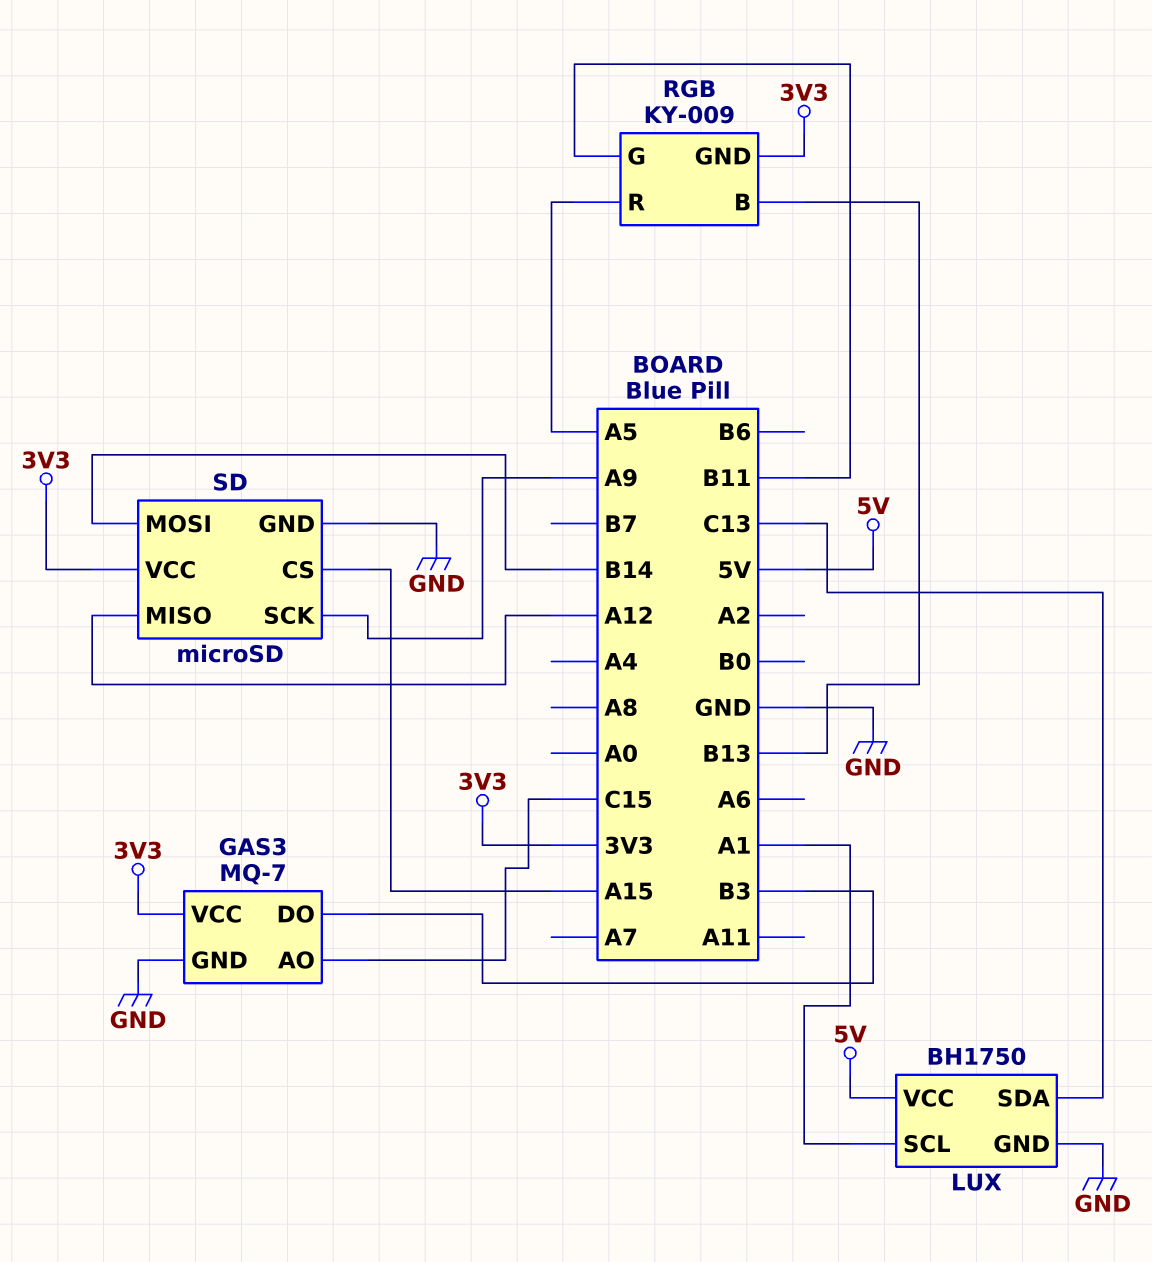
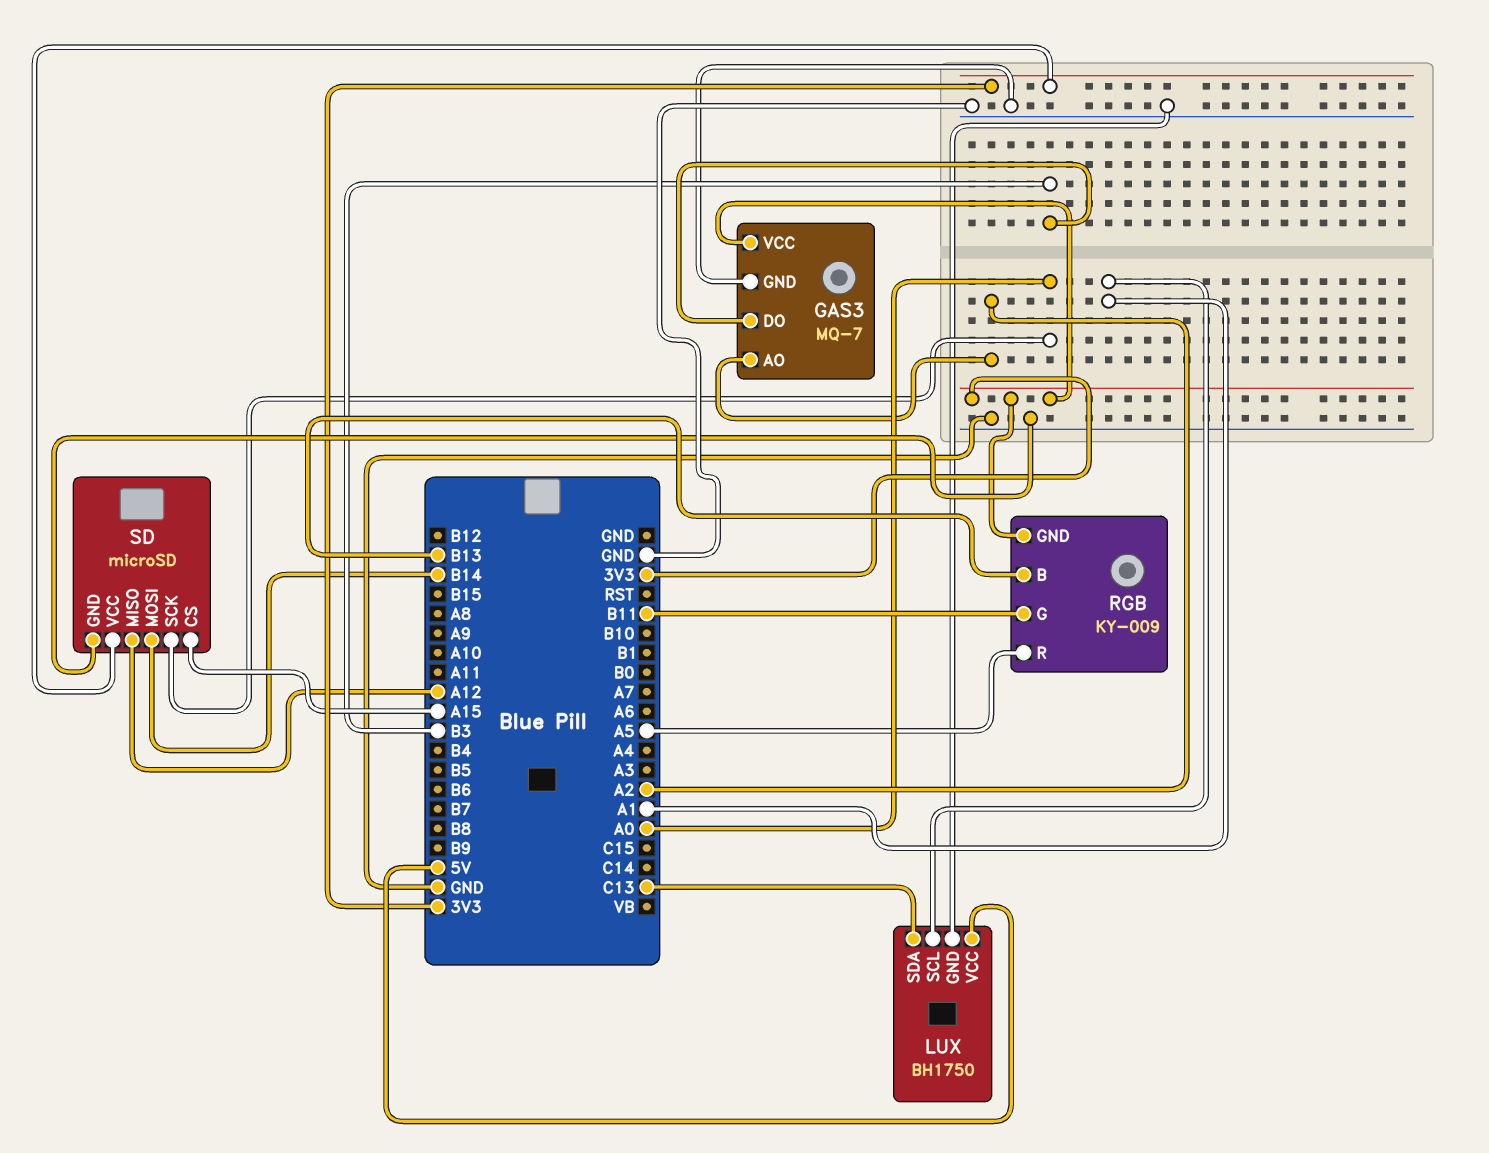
GAS3 pin AO: C15 -> A2
SD pin SCK: A9 -> A0

